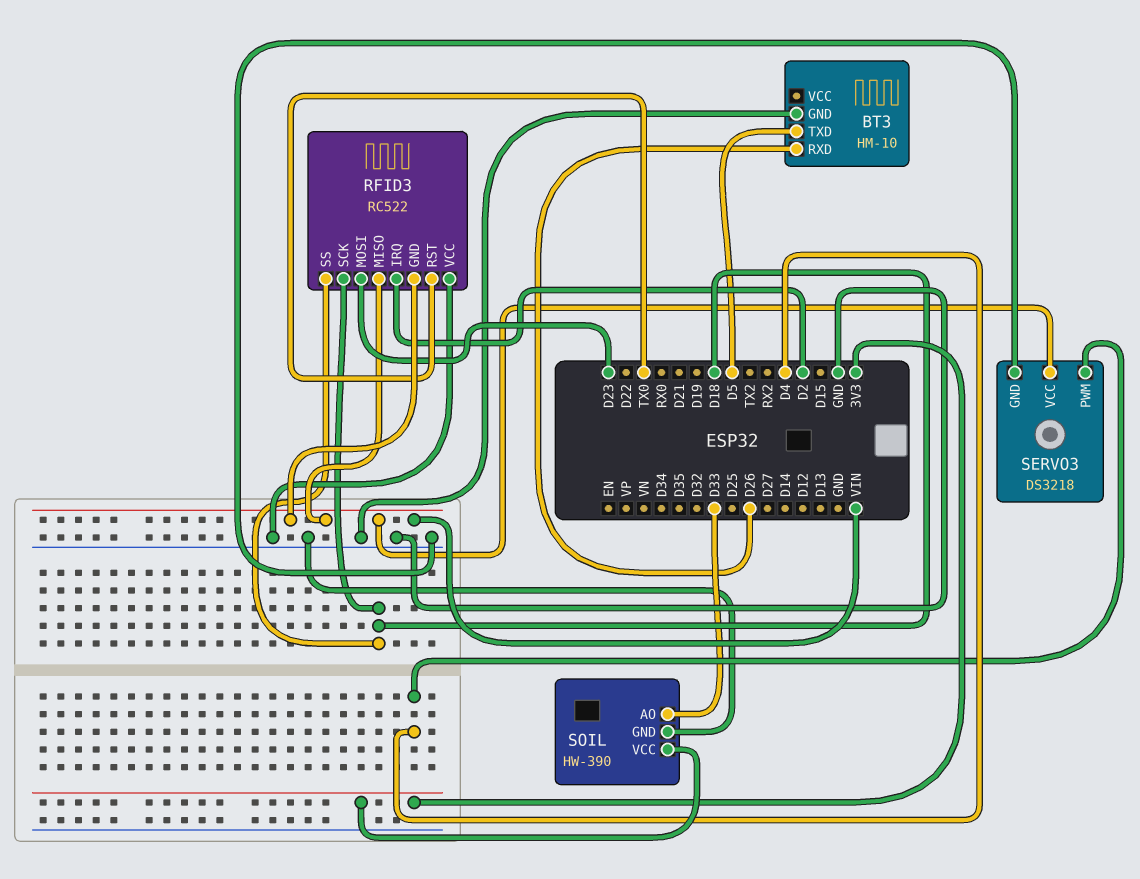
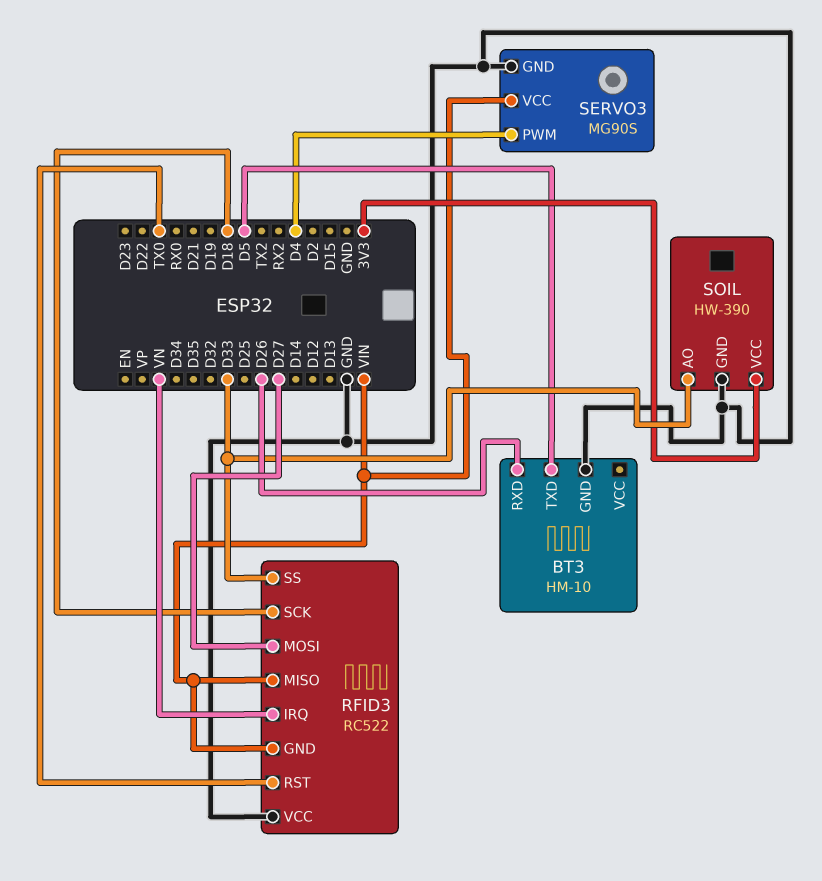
RFID3 pin IRQ: D2 -> VN
RFID3 pin MOSI: D23 -> D27
RFID3 pin SS: D18 -> D33
SERVO3: DS3218 -> MG90S

